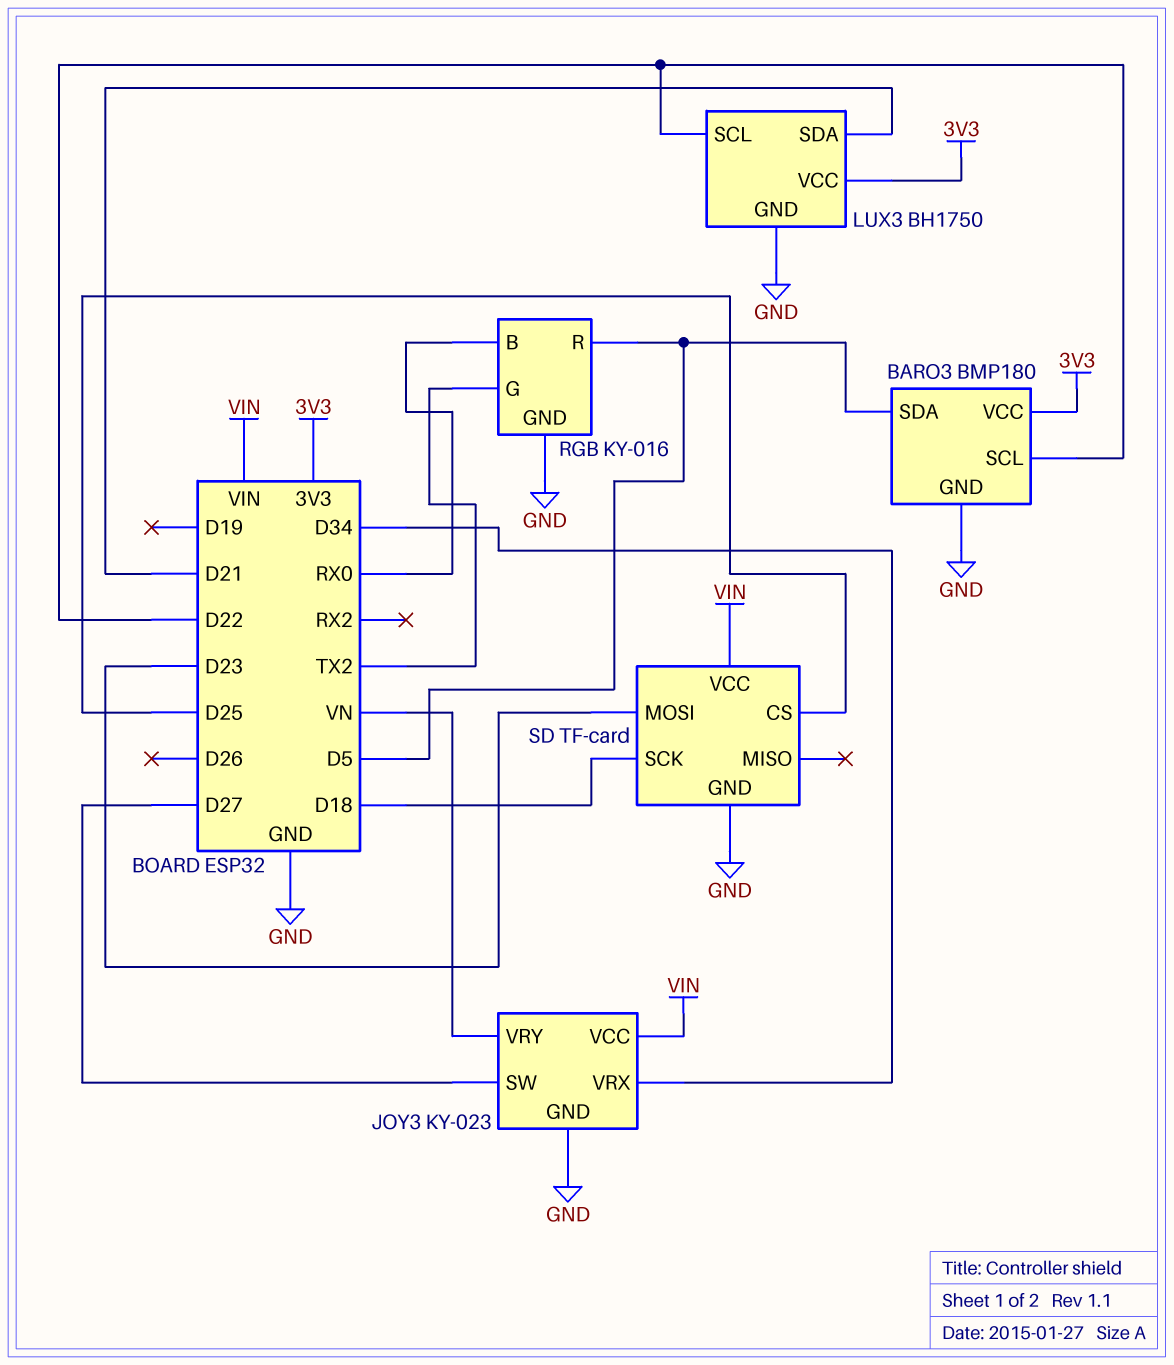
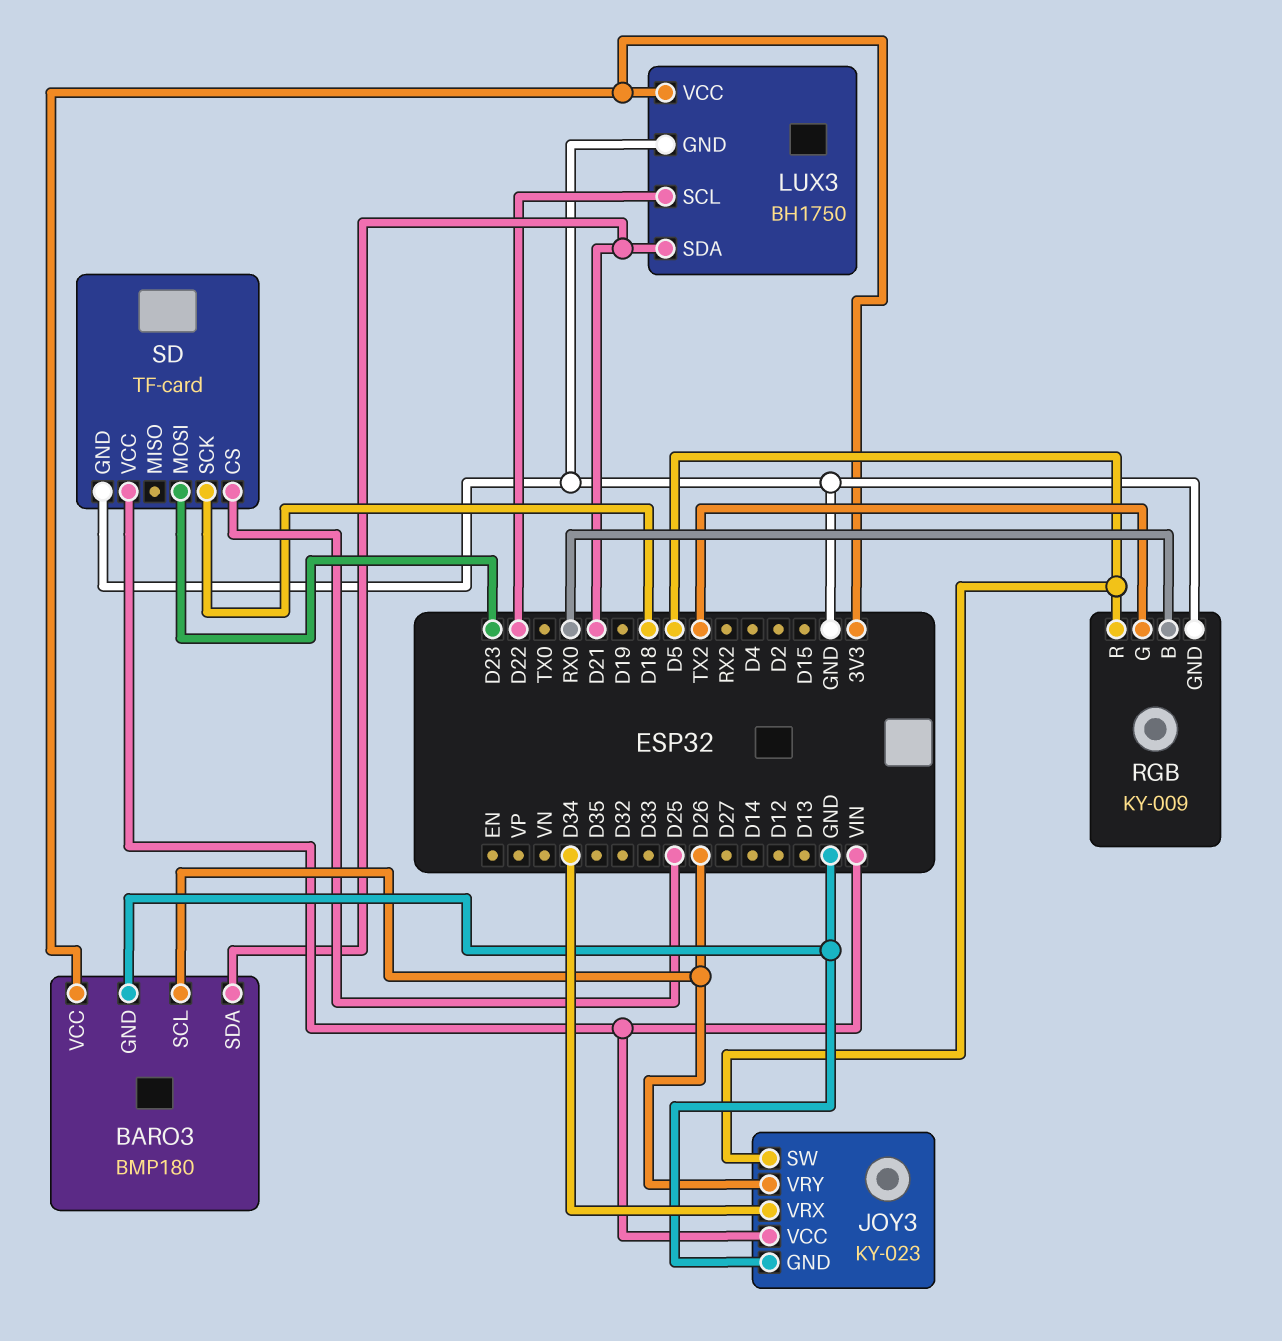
BARO3 pin SCL: D22 -> D26
BARO3 pin SDA: D5 -> D21
JOY3 pin SW: D27 -> D5
JOY3 pin VRY: VN -> D26
RGB: KY-016 -> KY-009

